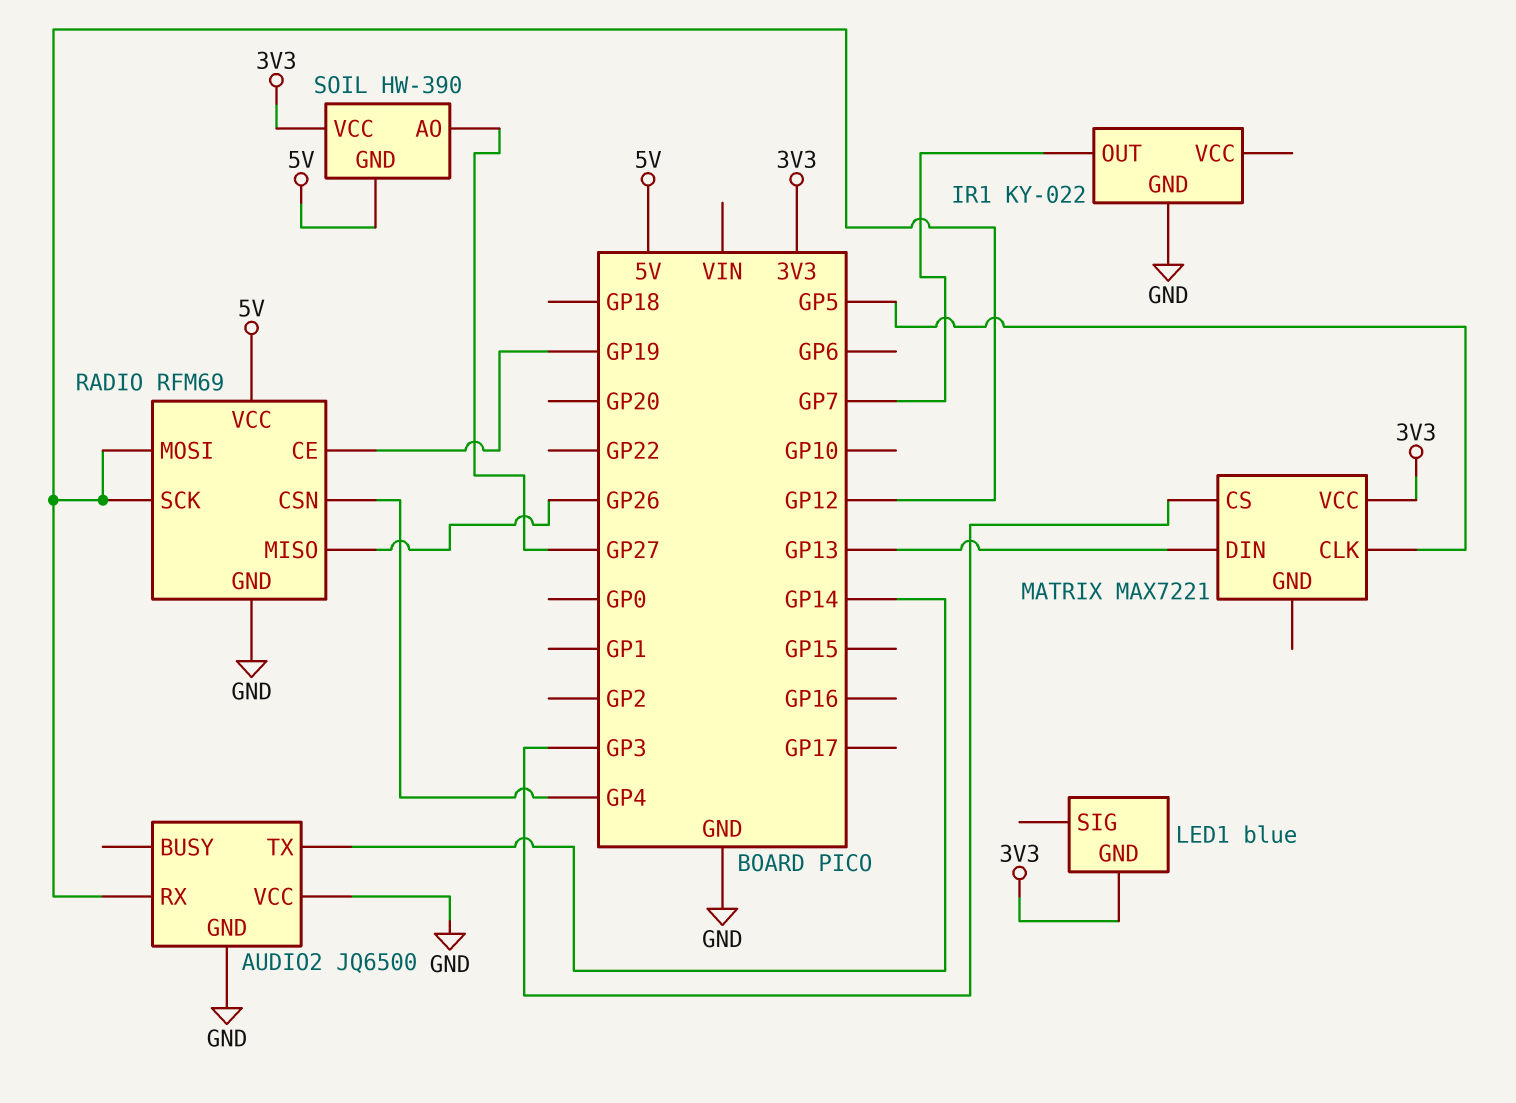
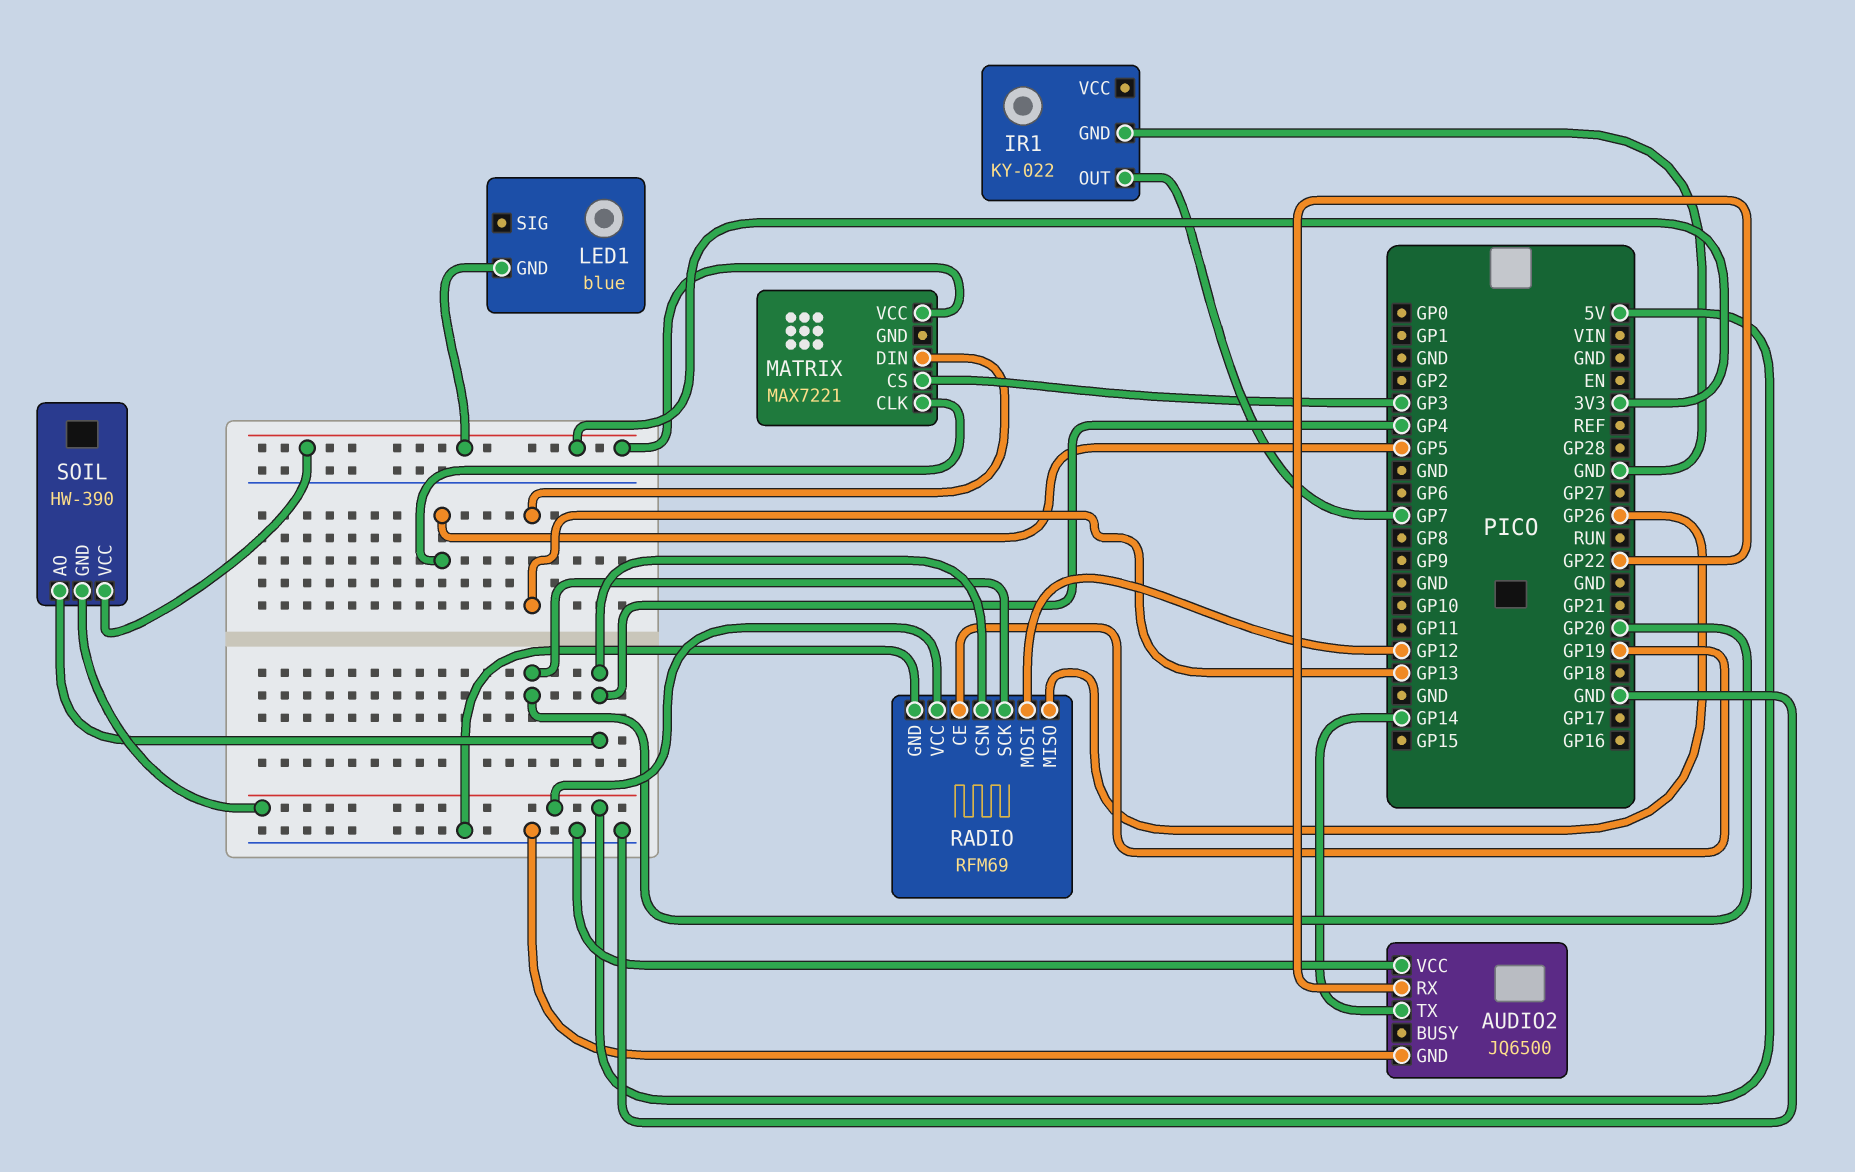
AUDIO2 pin RX: GP12 -> GP22
RADIO pin SCK: GP12 -> GP20
SOIL pin AO: GP27 -> GP4

